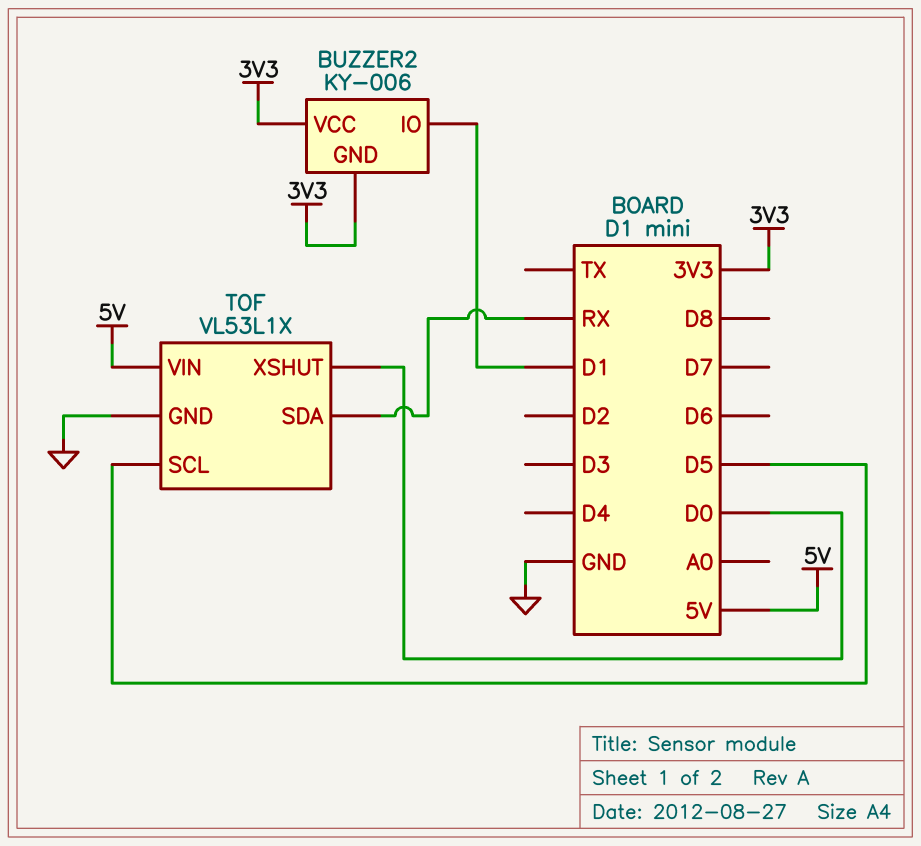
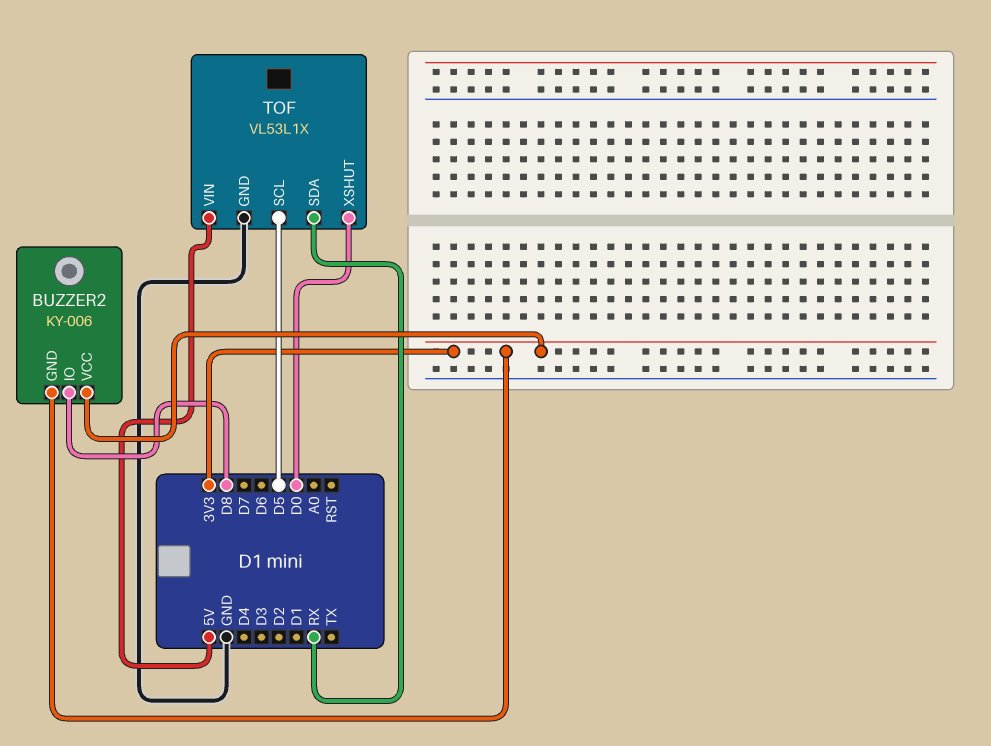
BUZZER2 pin IO: D1 -> D8

